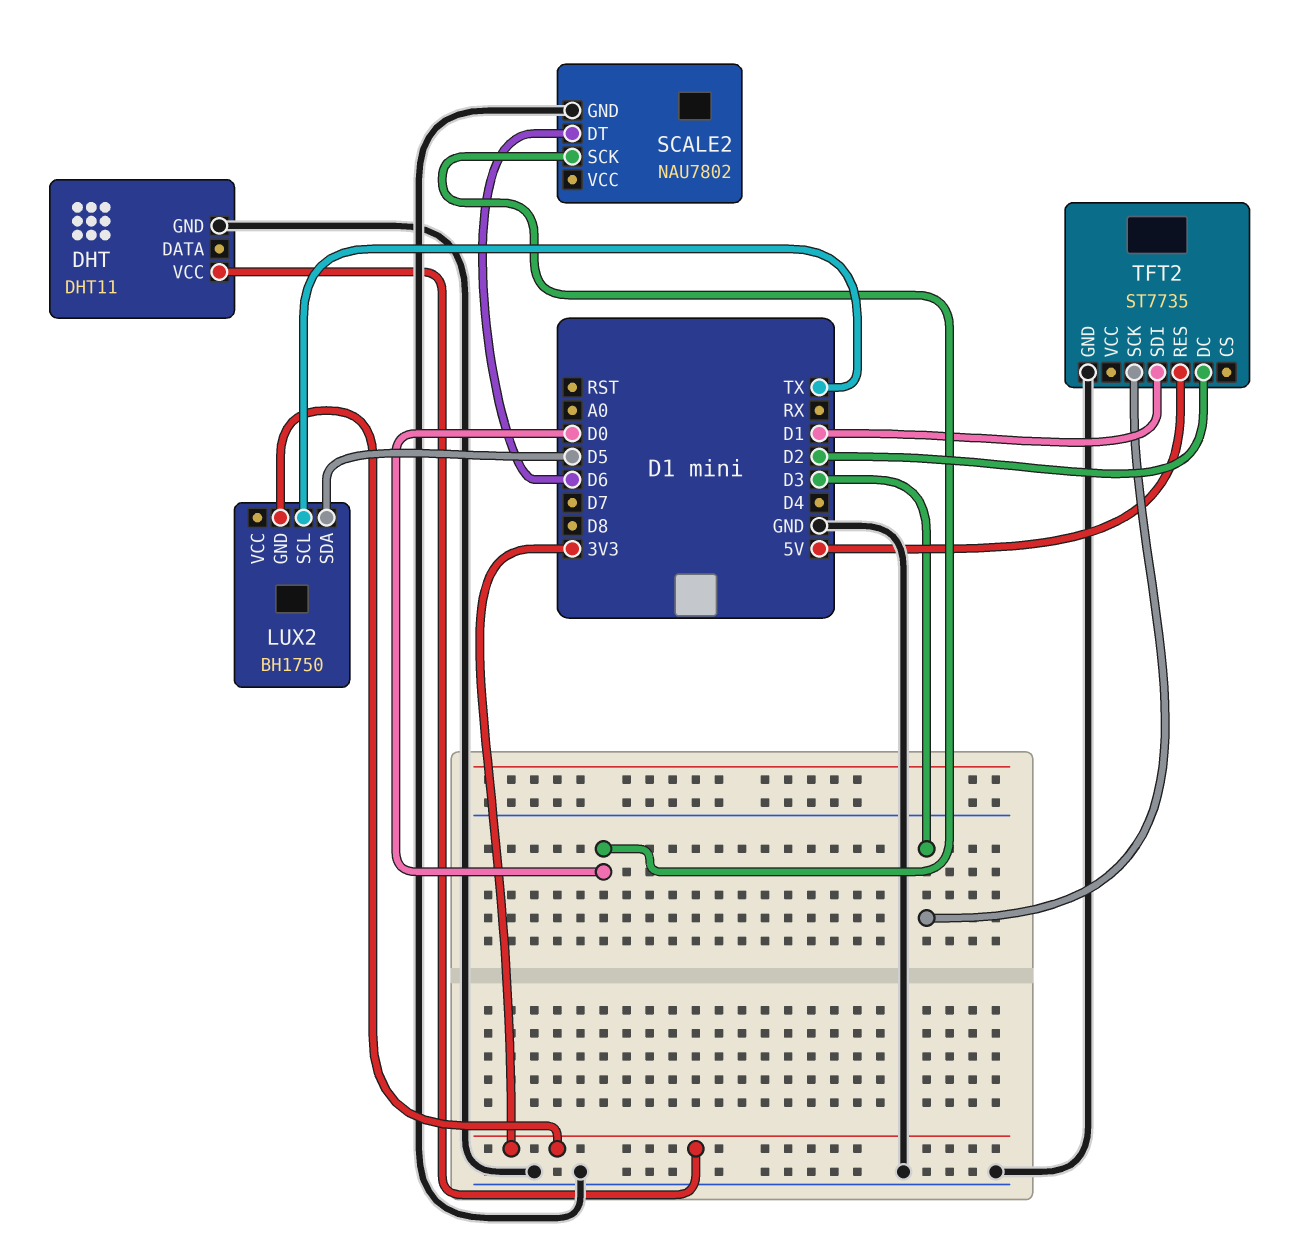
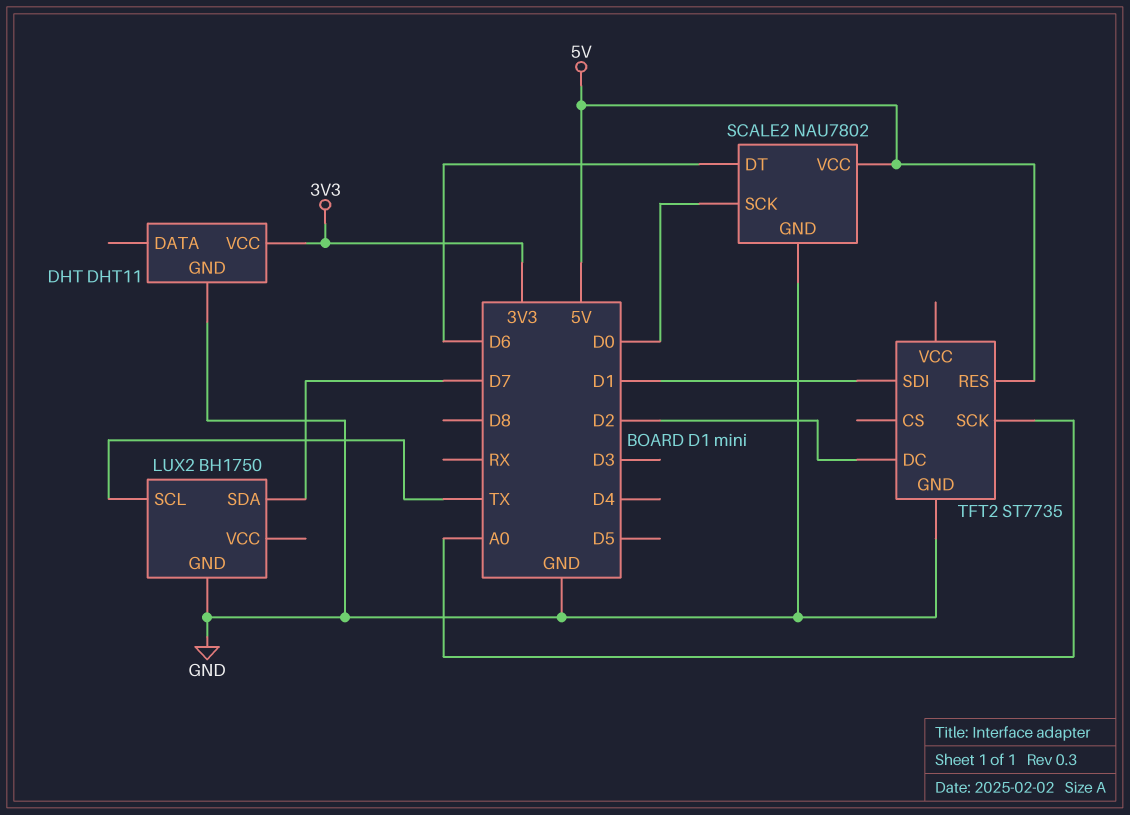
LUX2 pin GND: 3V3 -> GND
LUX2 pin SDA: D5 -> D7
SCALE2 pin VCC: none -> 5V
TFT2 pin SCK: D3 -> A0

